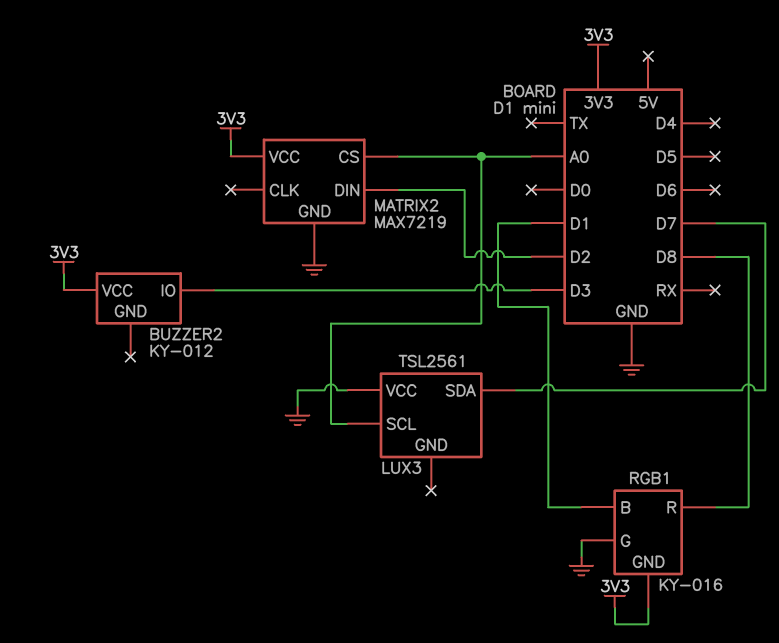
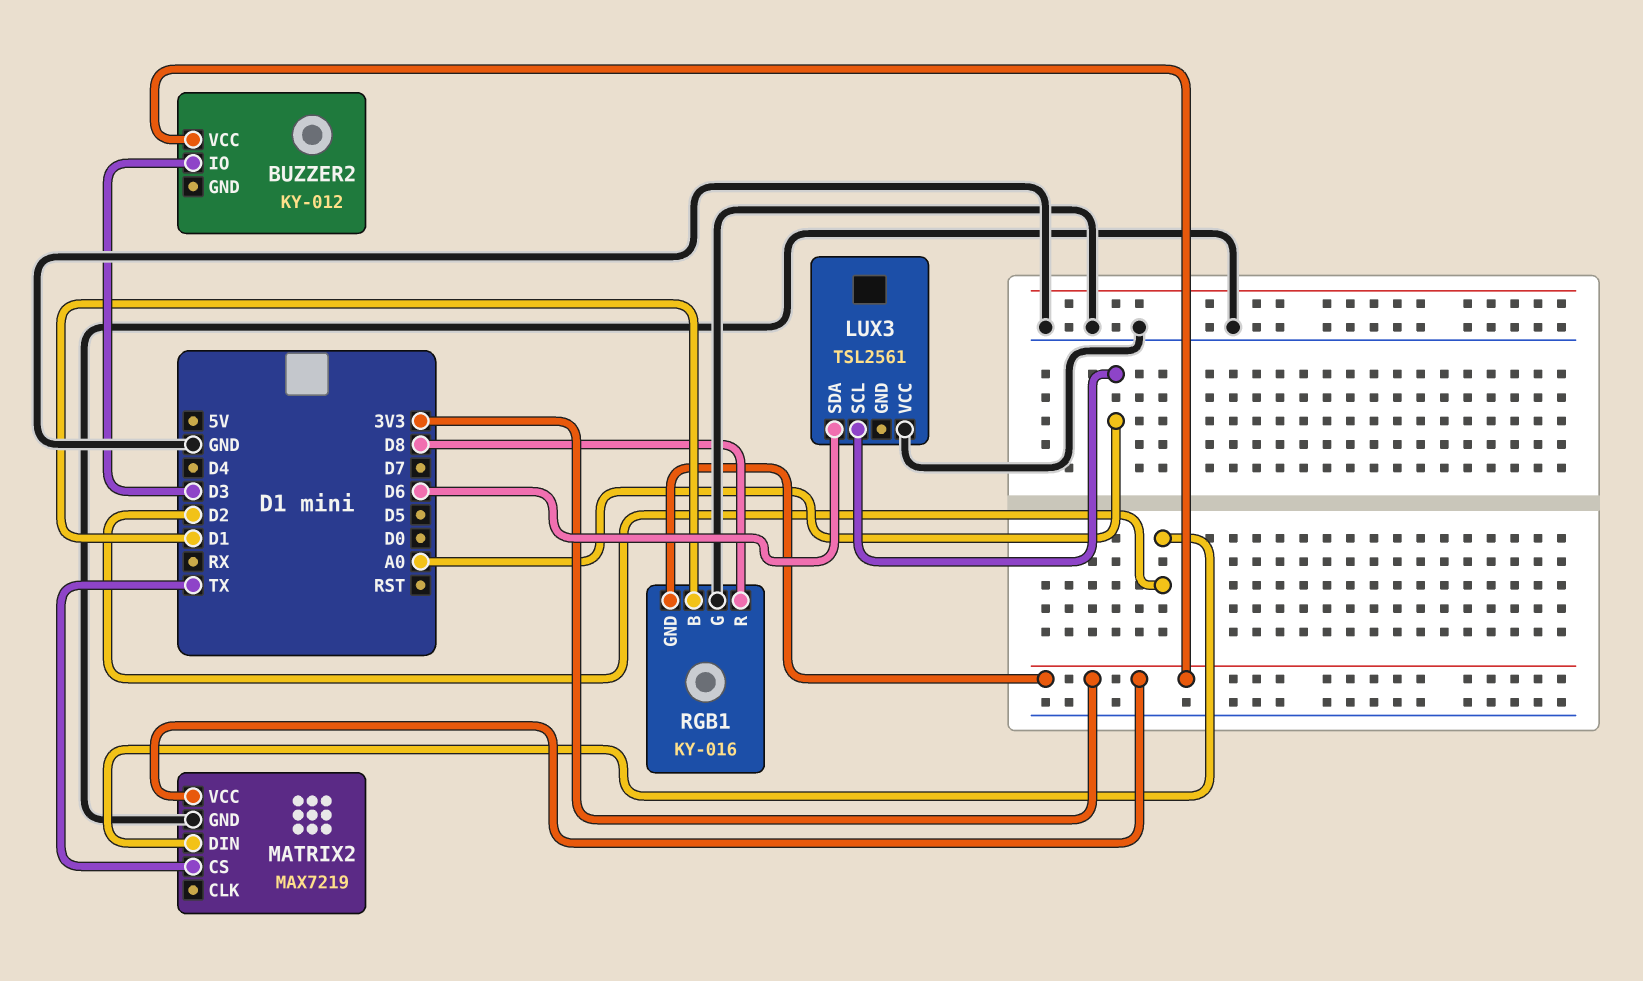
LUX3 pin SDA: D7 -> D6
MATRIX2 pin CS: A0 -> TX

